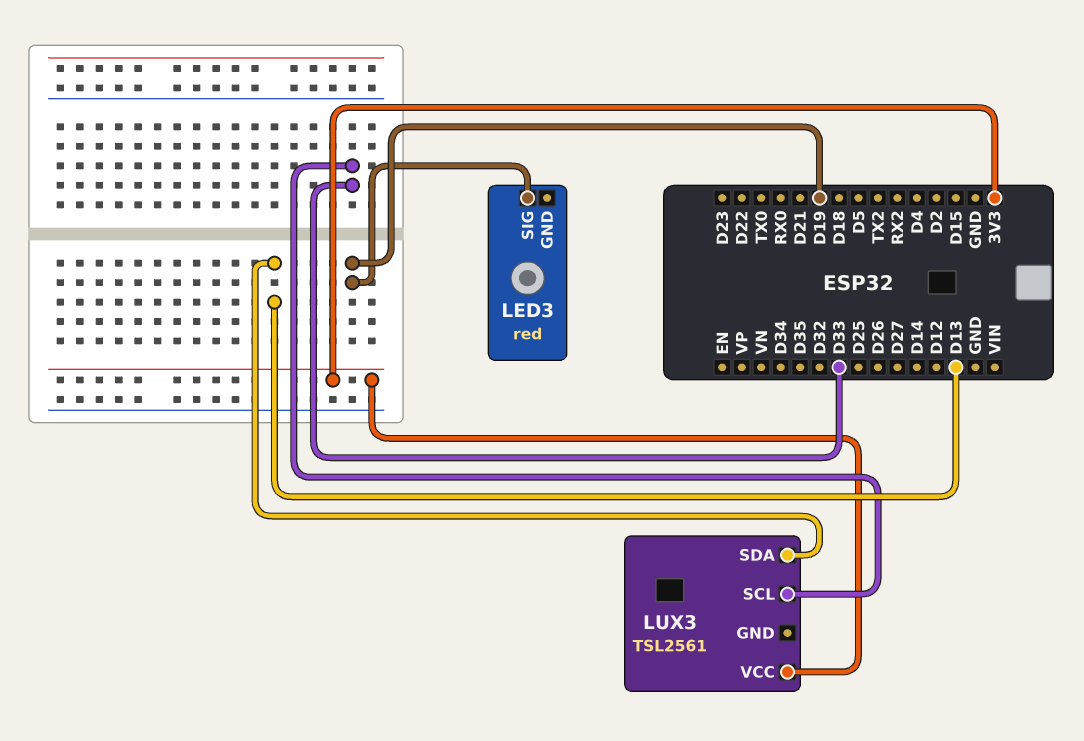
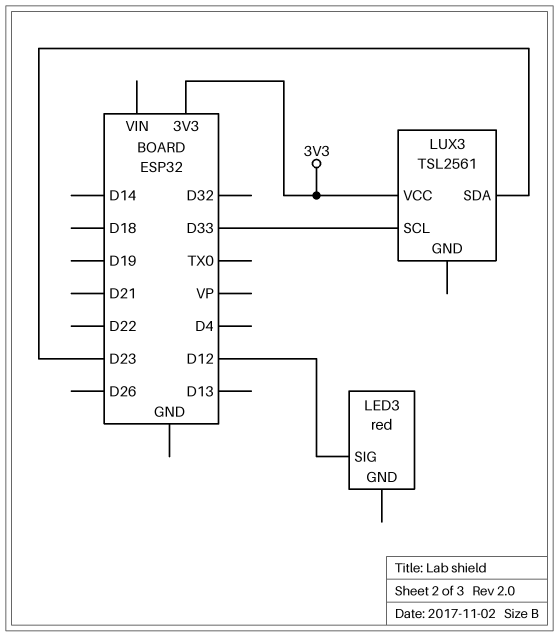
LED3 pin SIG: D19 -> D12
LUX3 pin SDA: D13 -> D23

